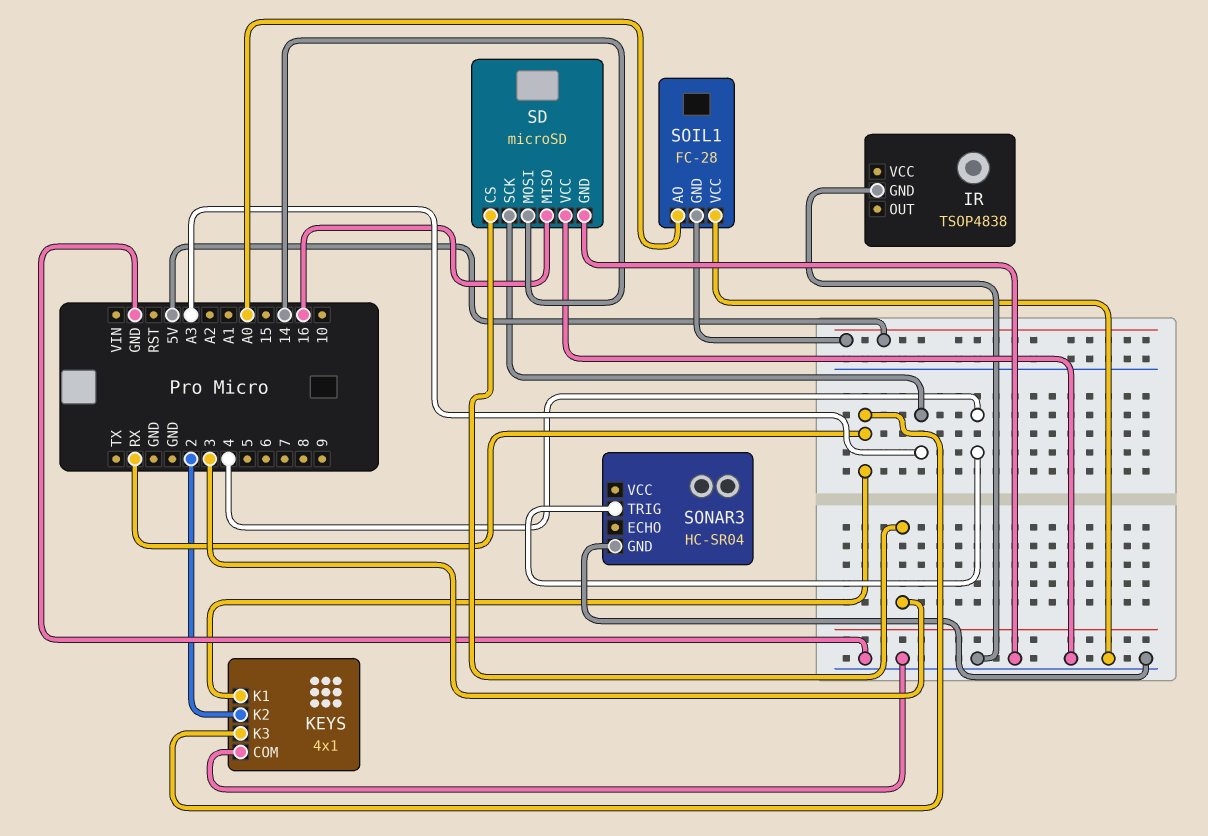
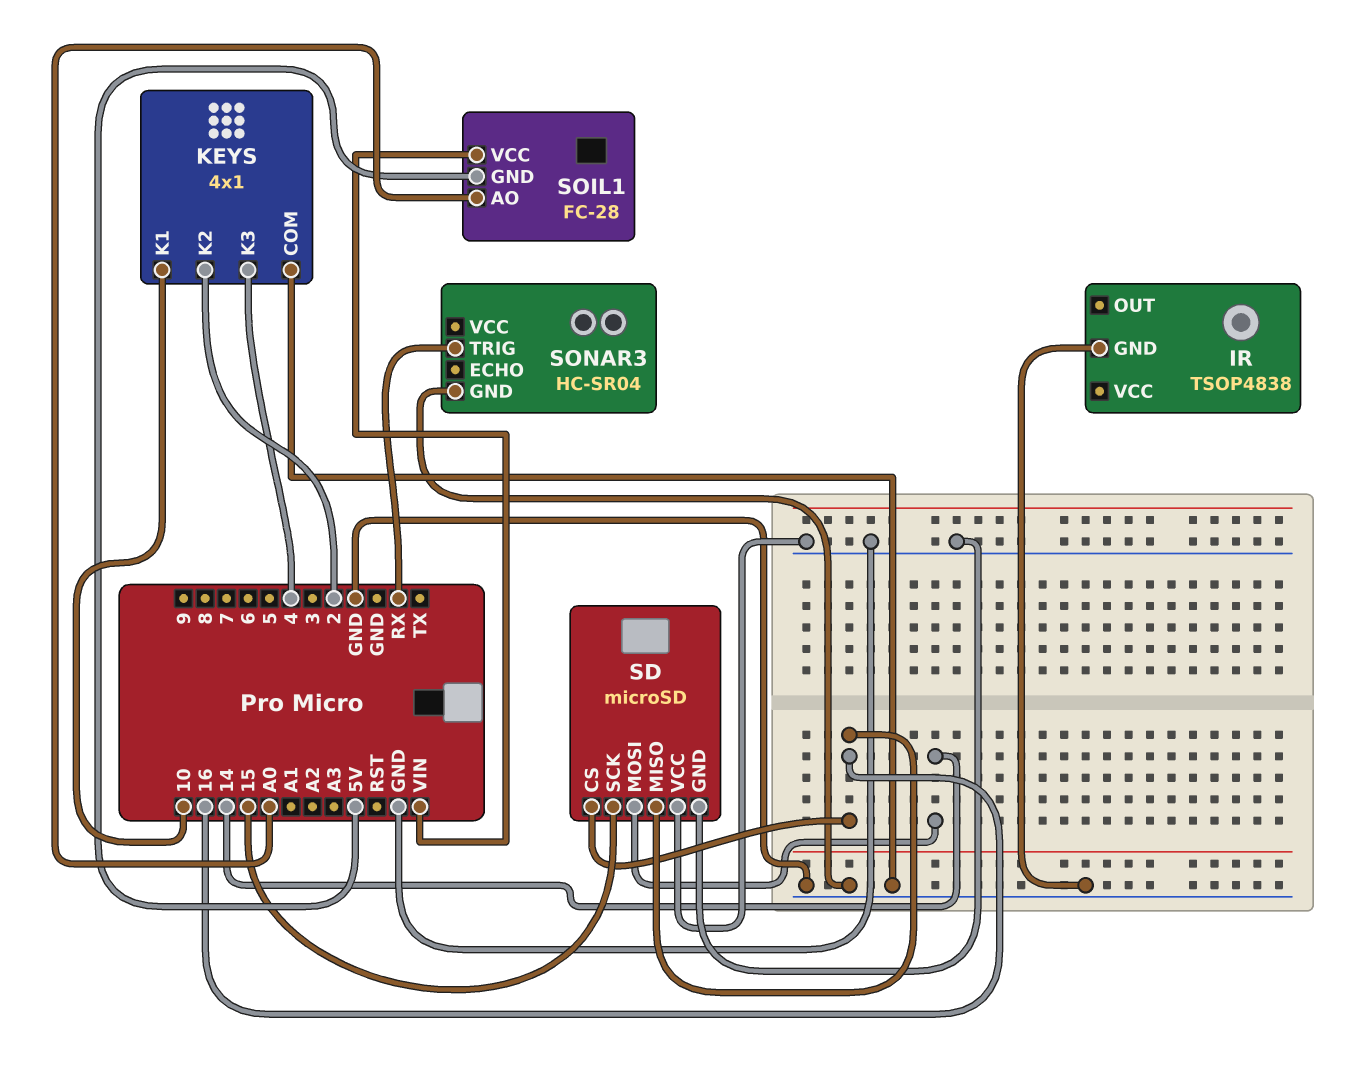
KEYS pin K1: RX -> 10
KEYS pin K3: RX -> 4
SD pin CS: 3 -> 16
SD pin SCK: A3 -> 15
SOIL1 pin VCC: GND -> VIN
SONAR3 pin TRIG: 4 -> RX

